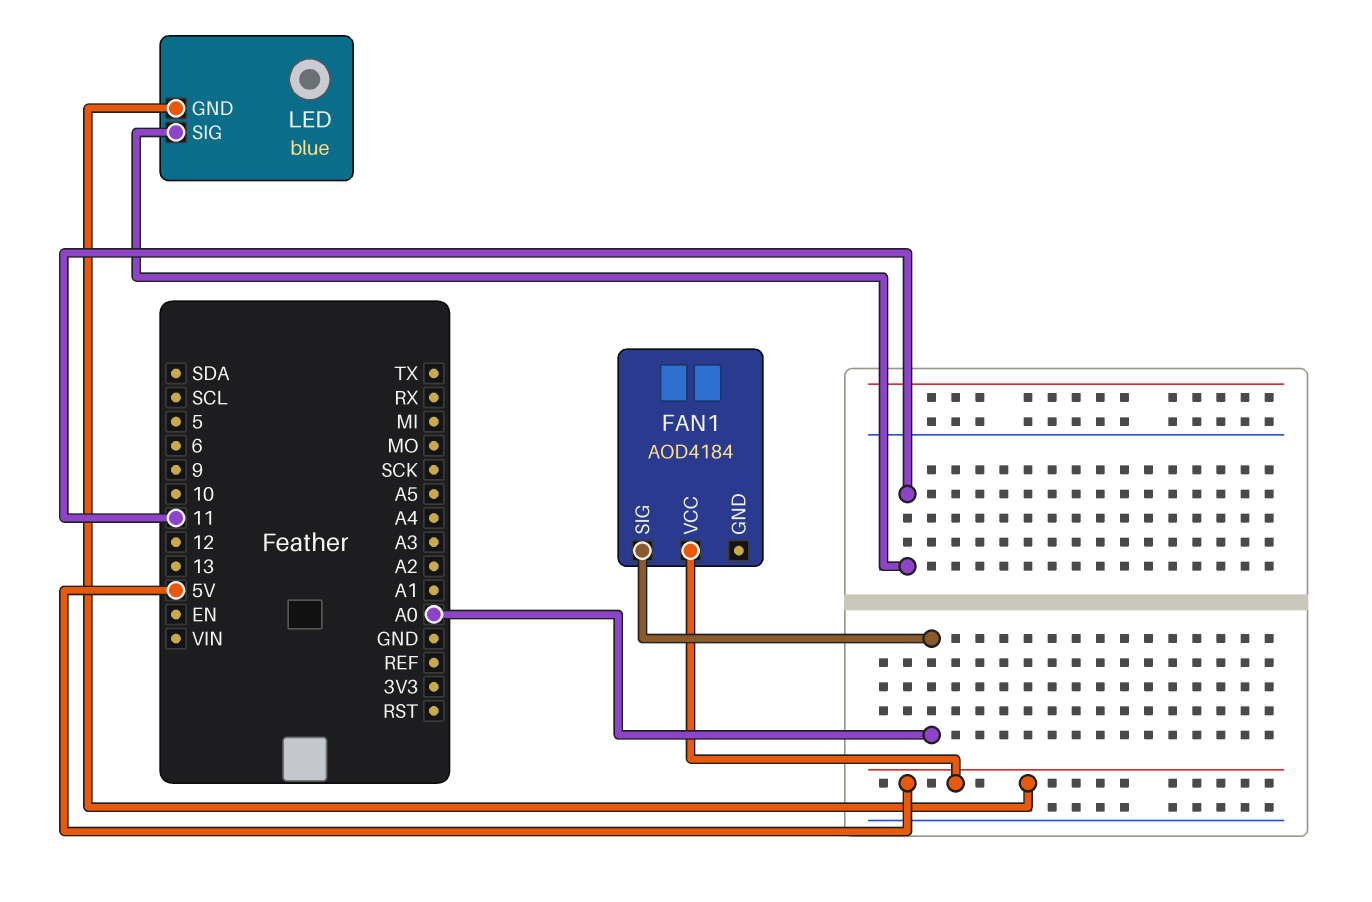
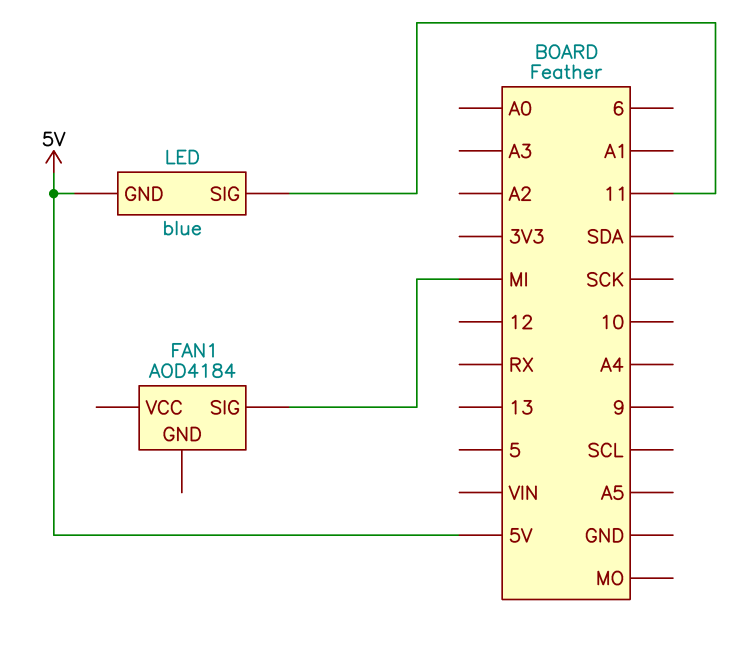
FAN1 pin SIG: A0 -> MI
FAN1 pin VCC: 5V -> none

